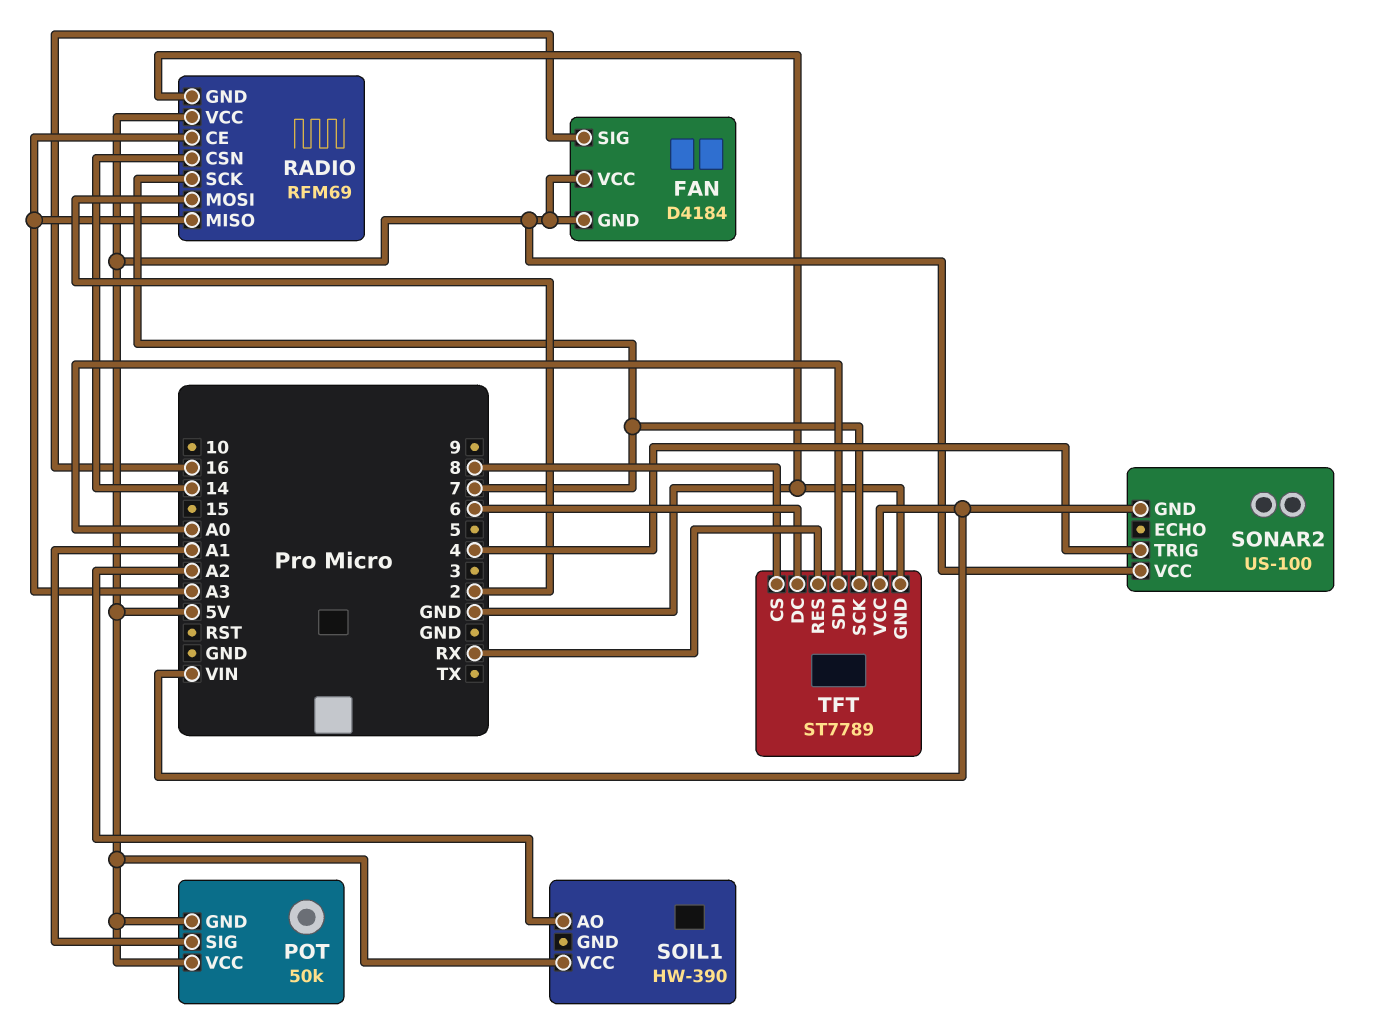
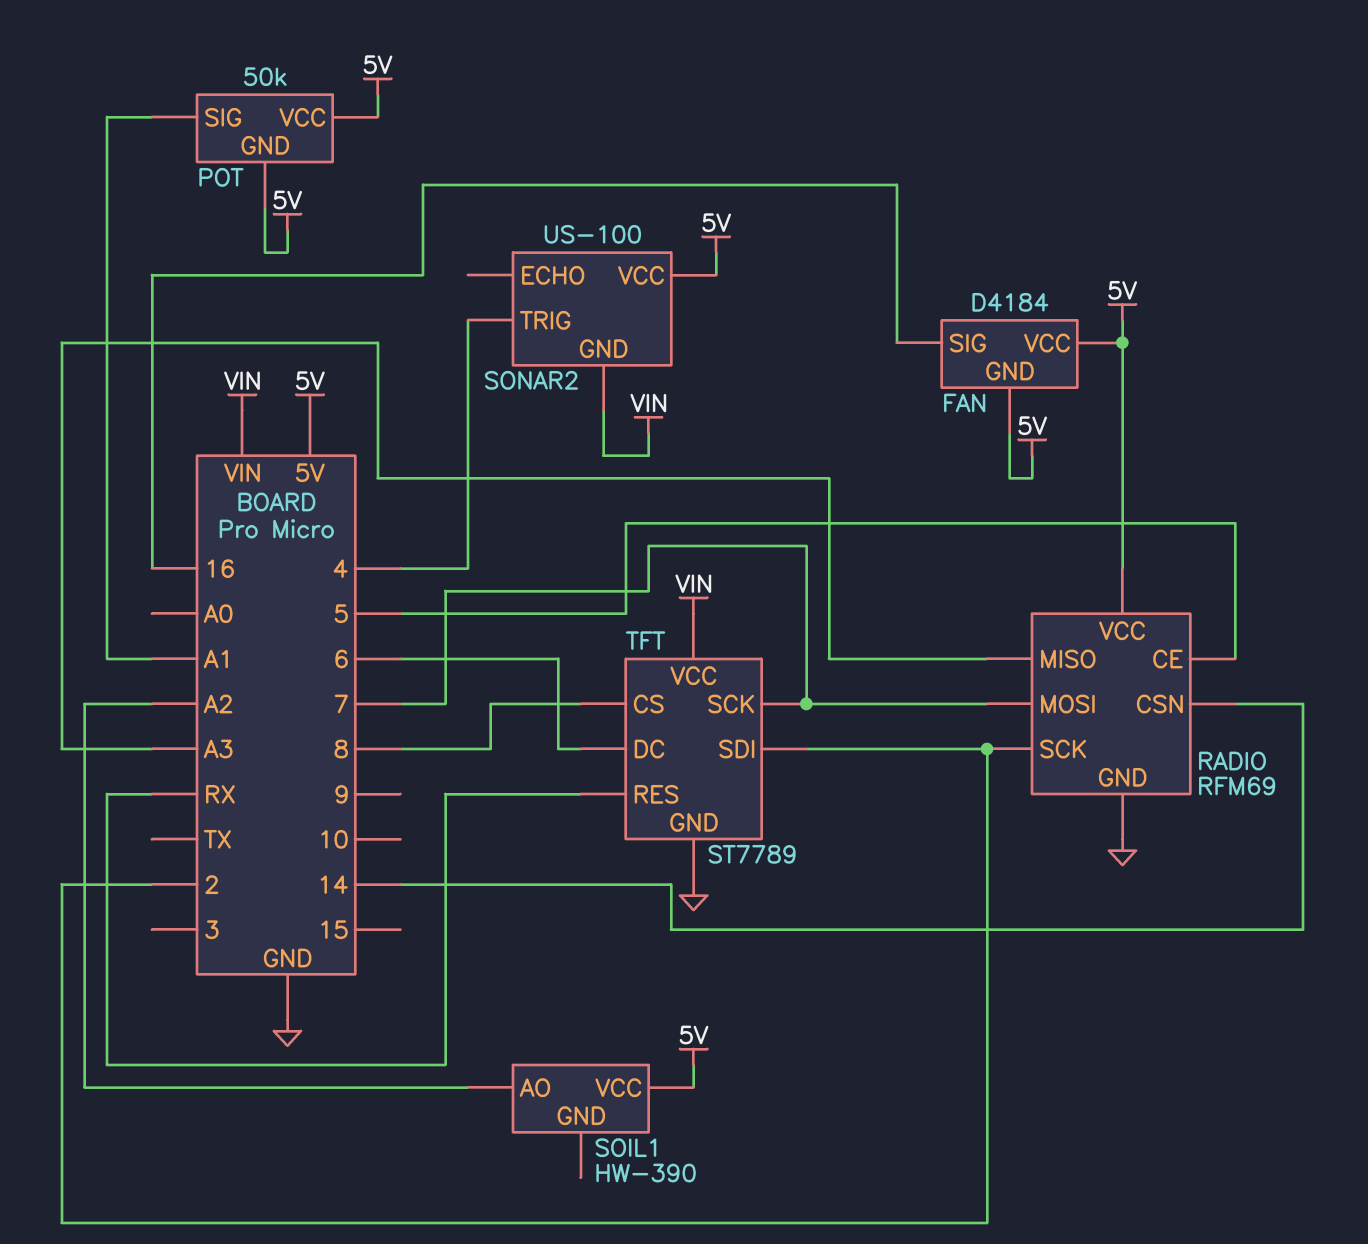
RADIO pin CE: A3 -> 5
RADIO pin MOSI: 2 -> 7
RADIO pin SCK: 7 -> 2
TFT pin SDI: A0 -> 2

